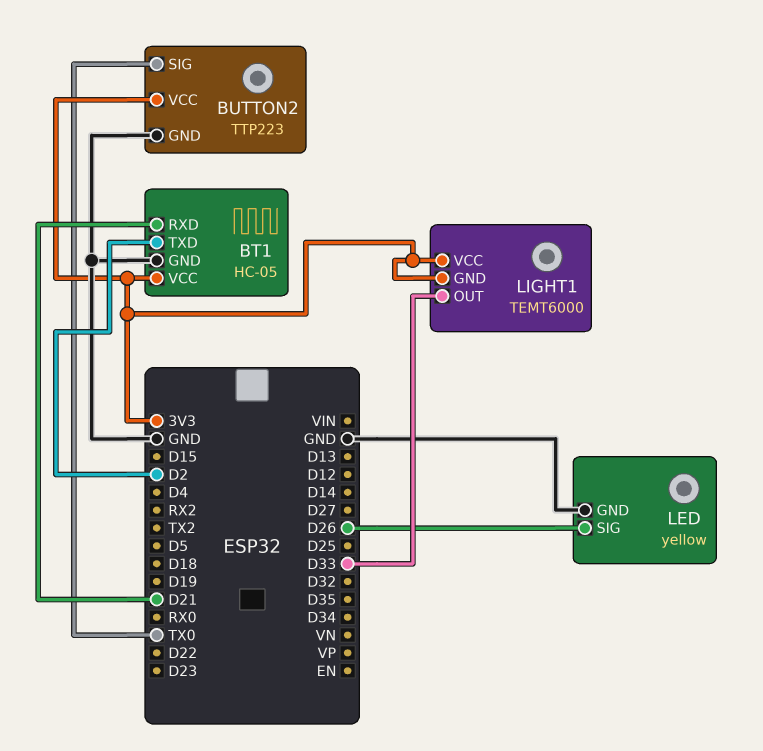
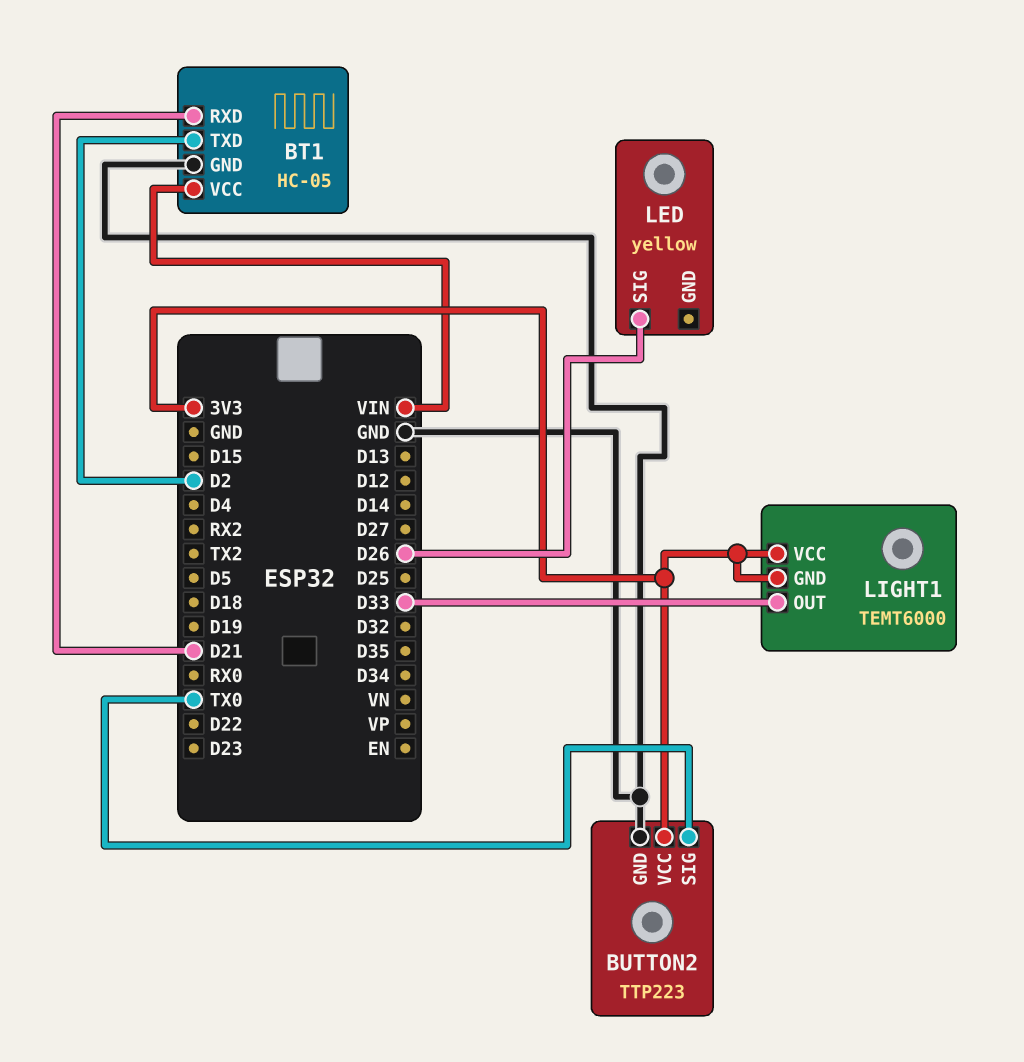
BT1 pin VCC: 3V3 -> VIN
LED pin GND: GND -> none

